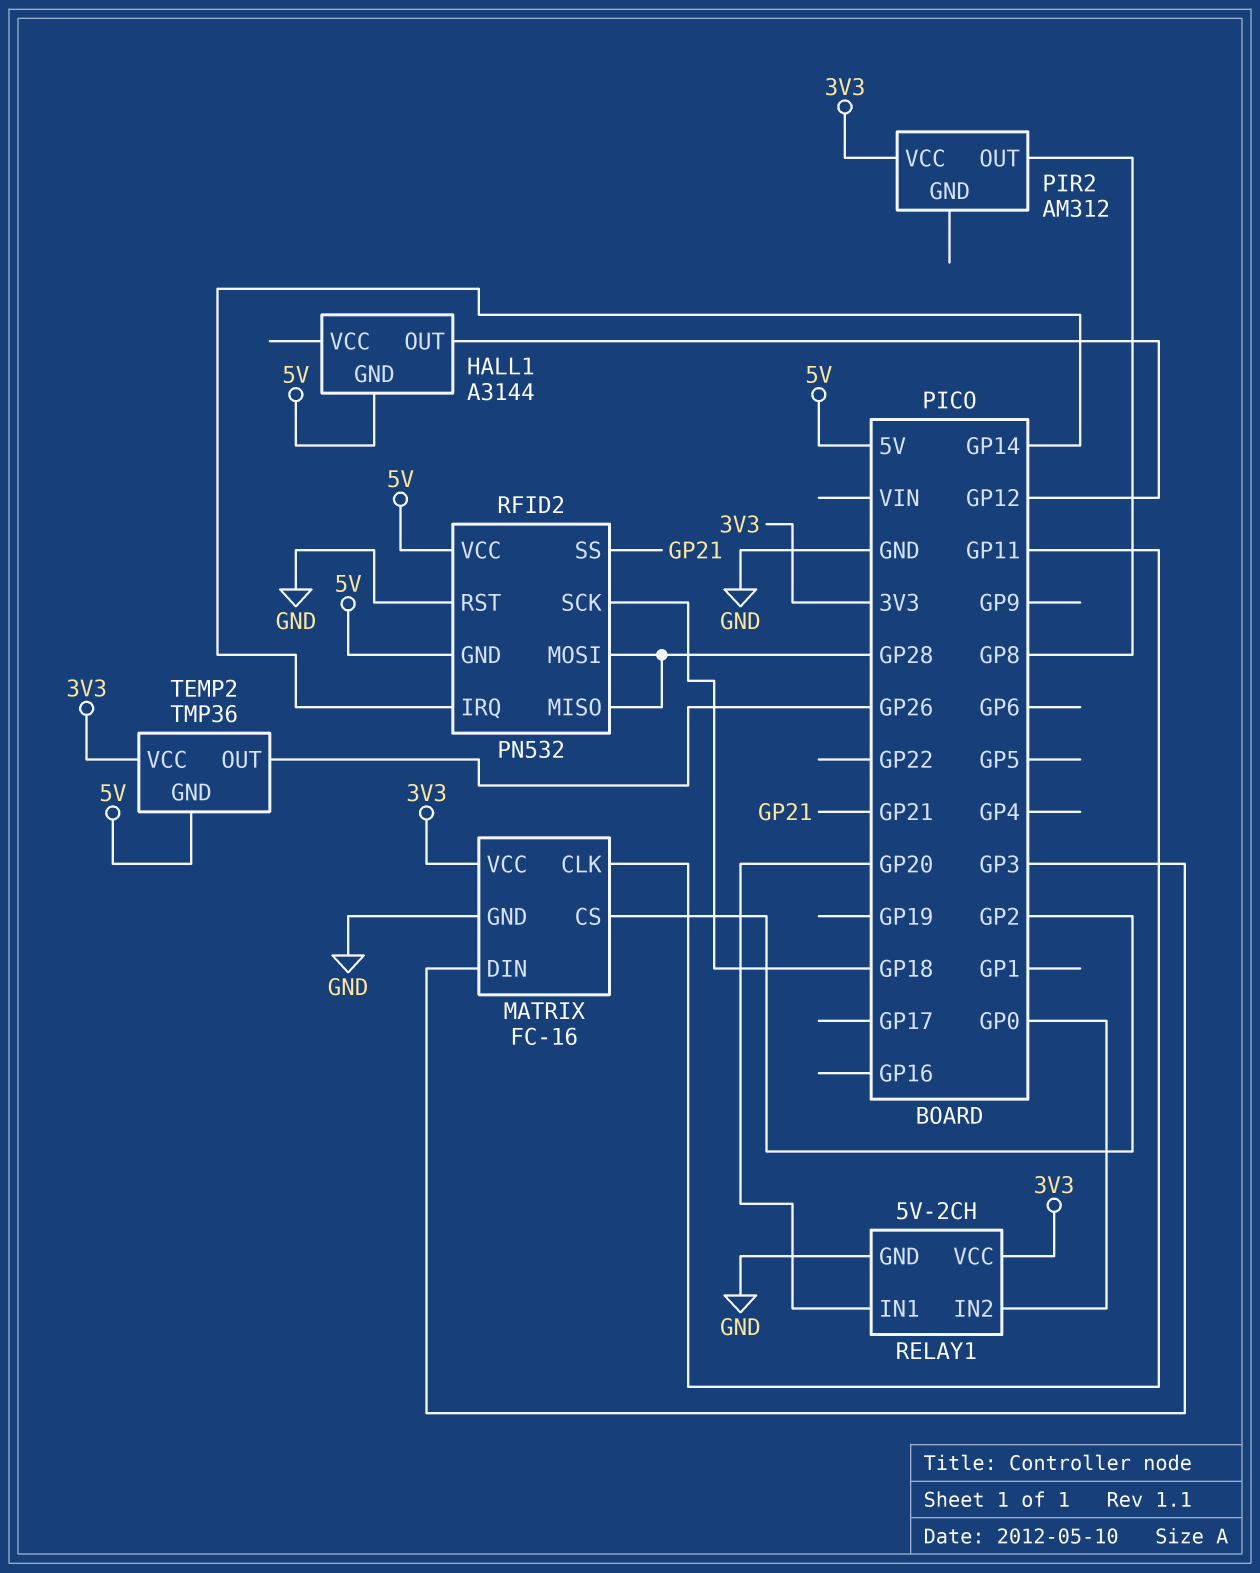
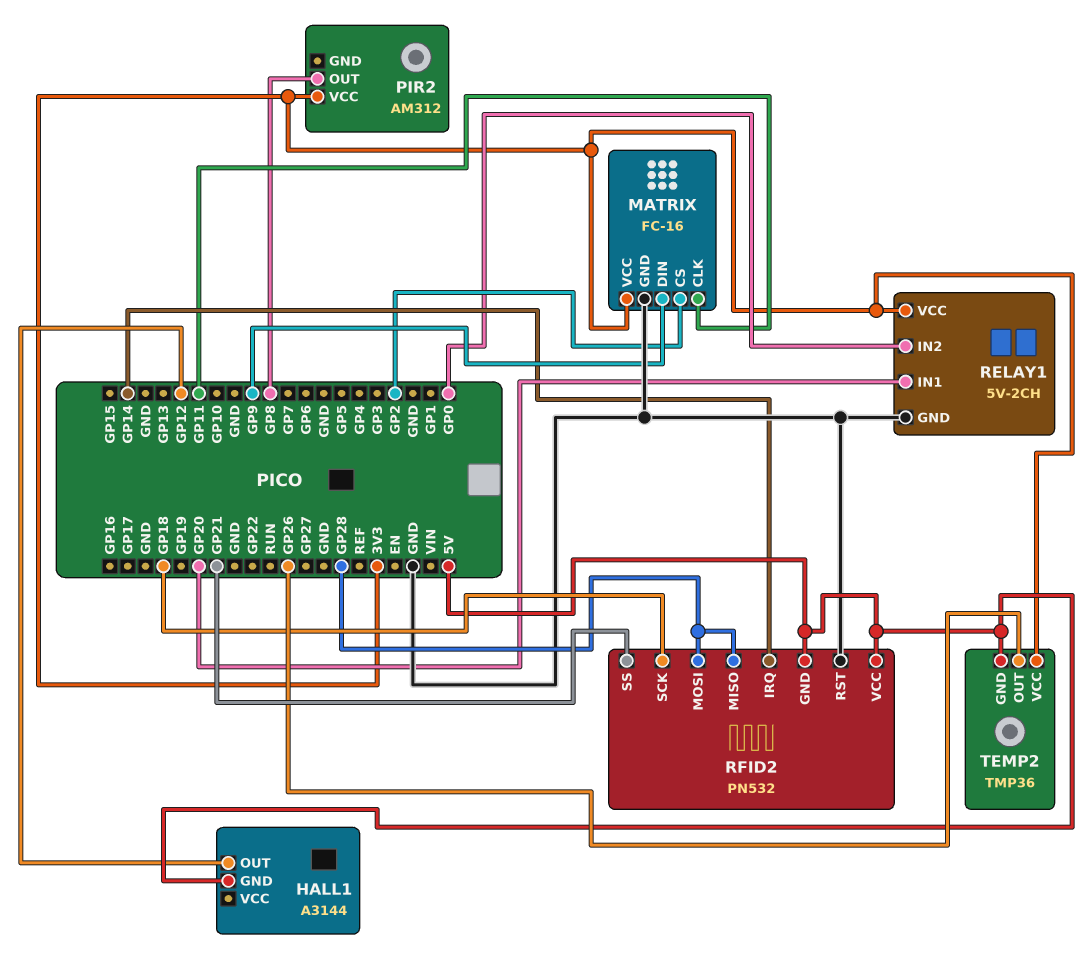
MATRIX pin DIN: GP3 -> GP9

